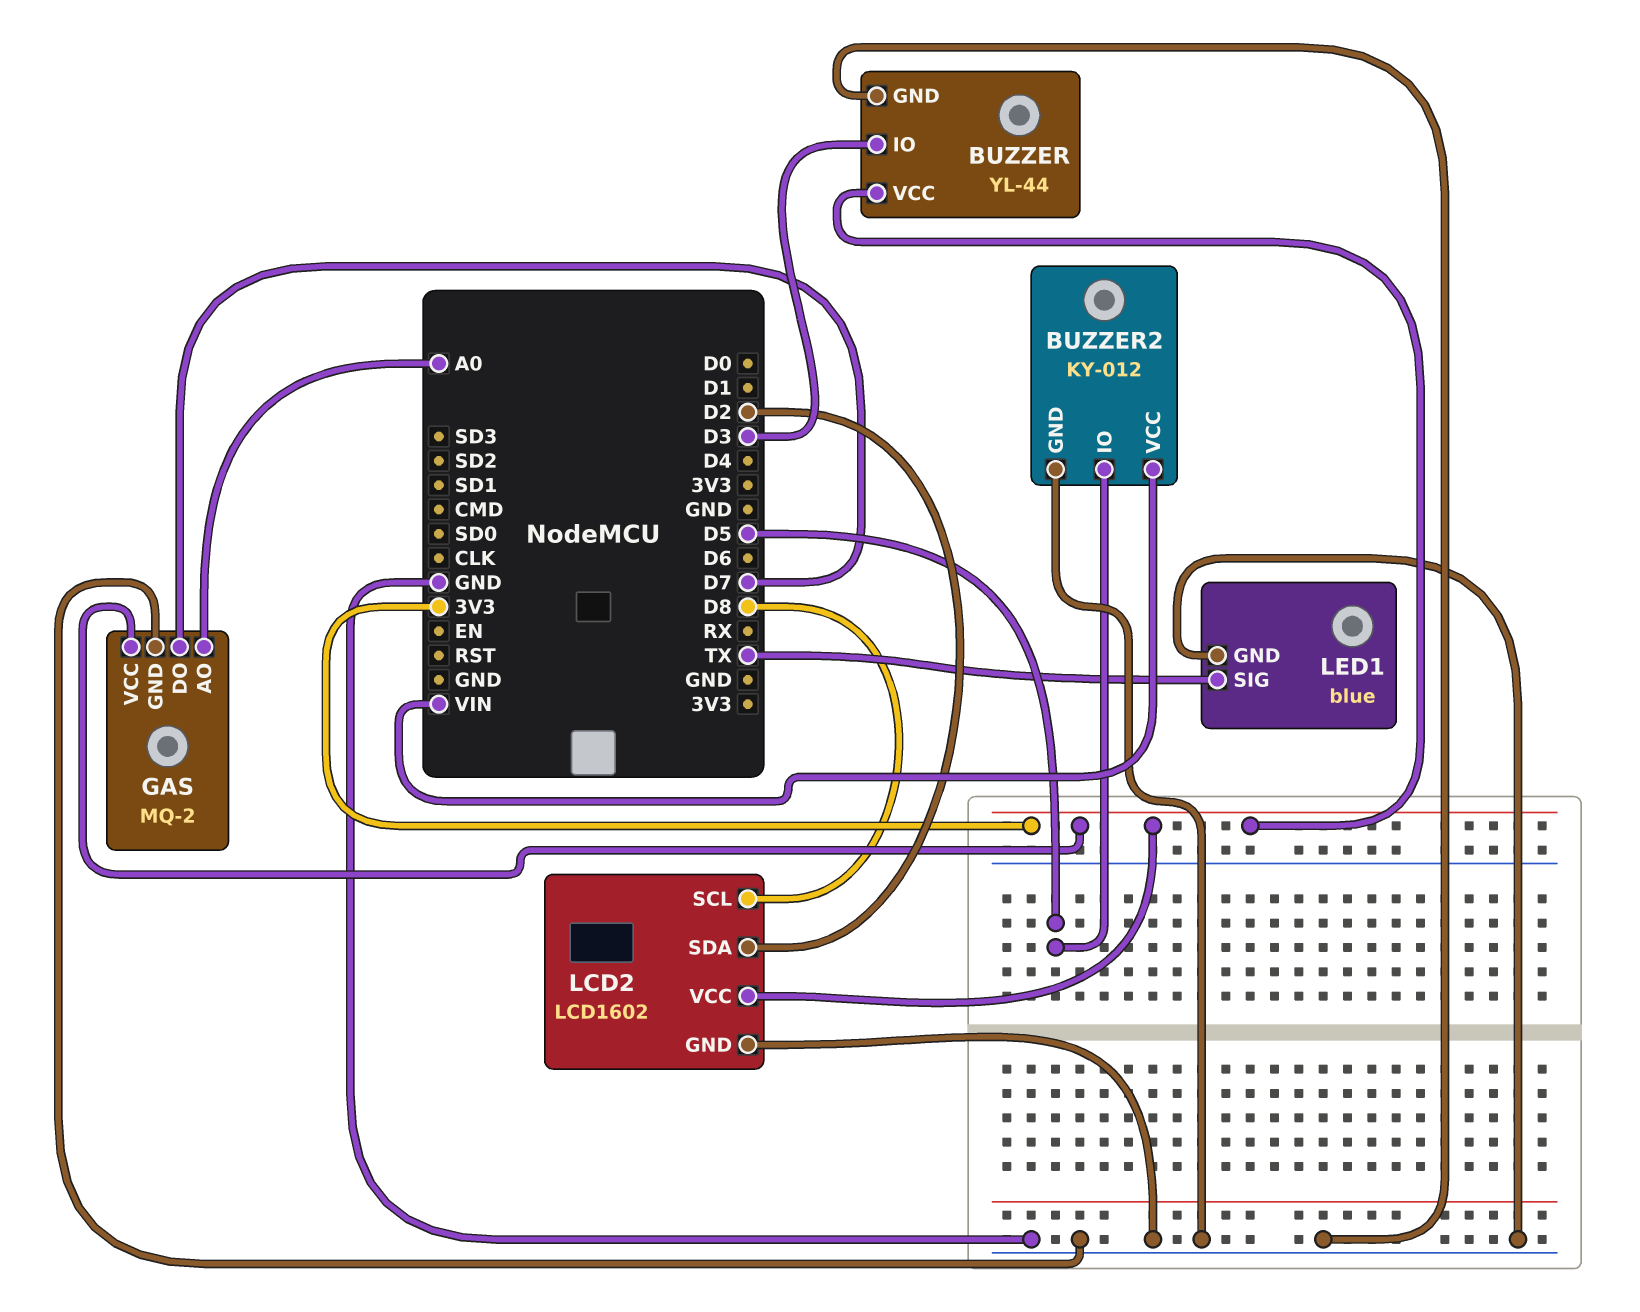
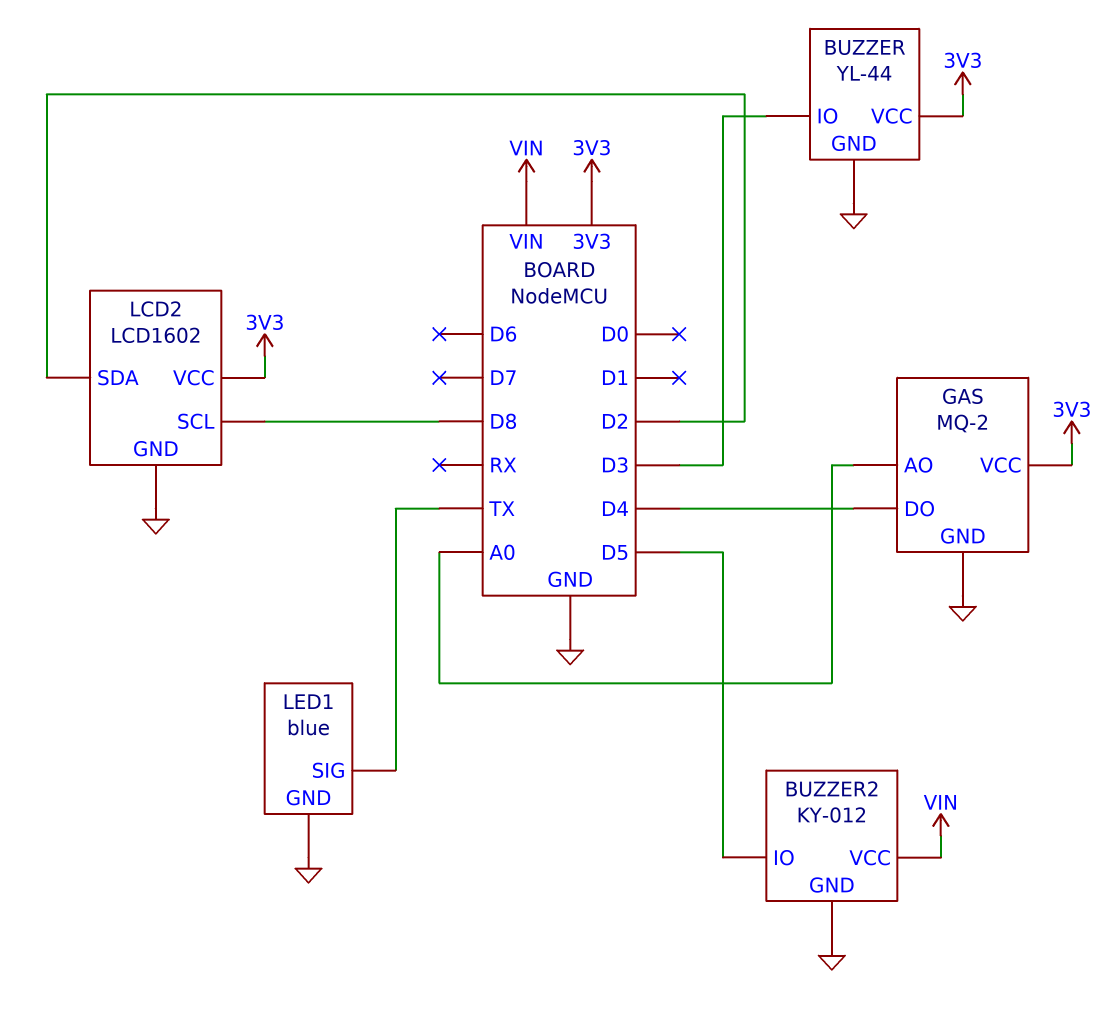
GAS pin DO: D7 -> D4

